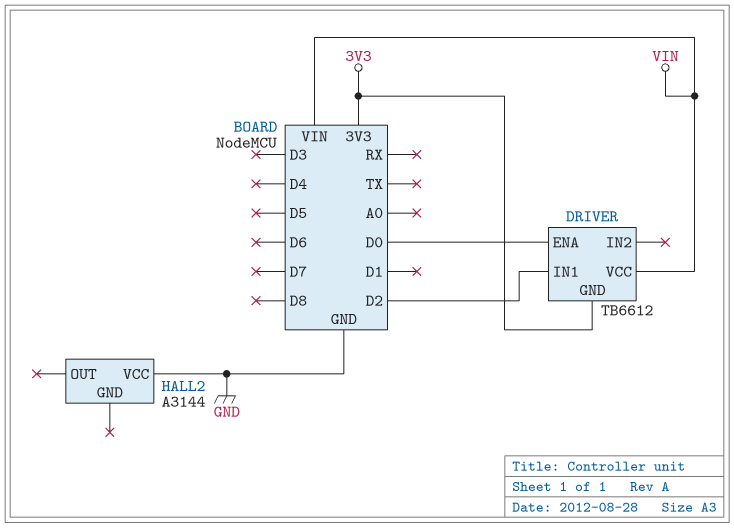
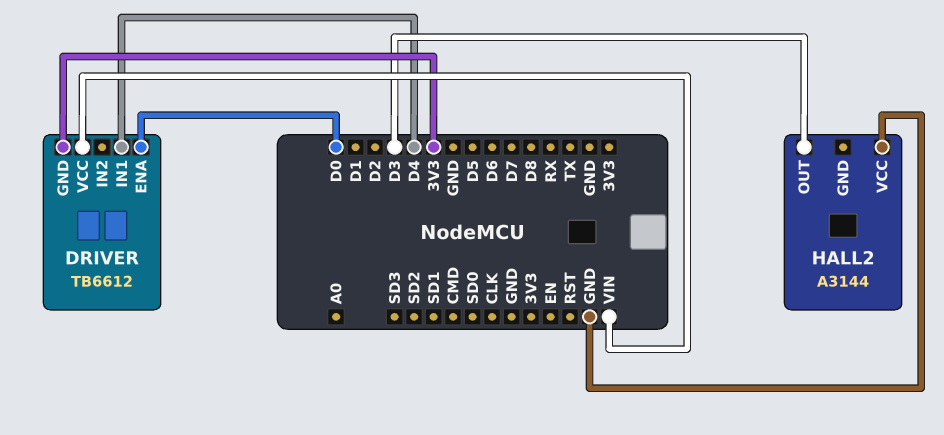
DRIVER pin IN1: D2 -> D4
HALL2 pin OUT: none -> D3

